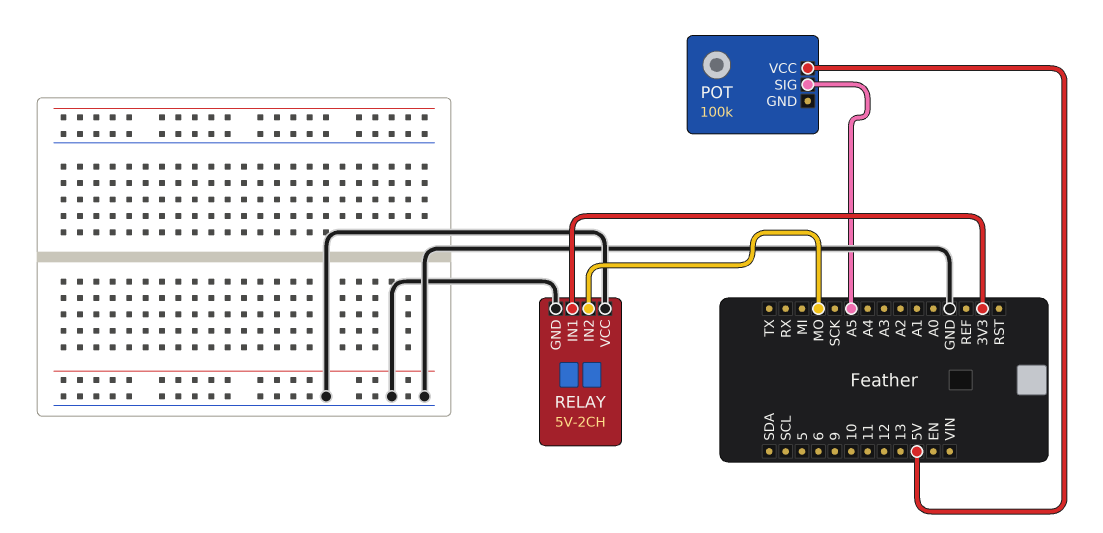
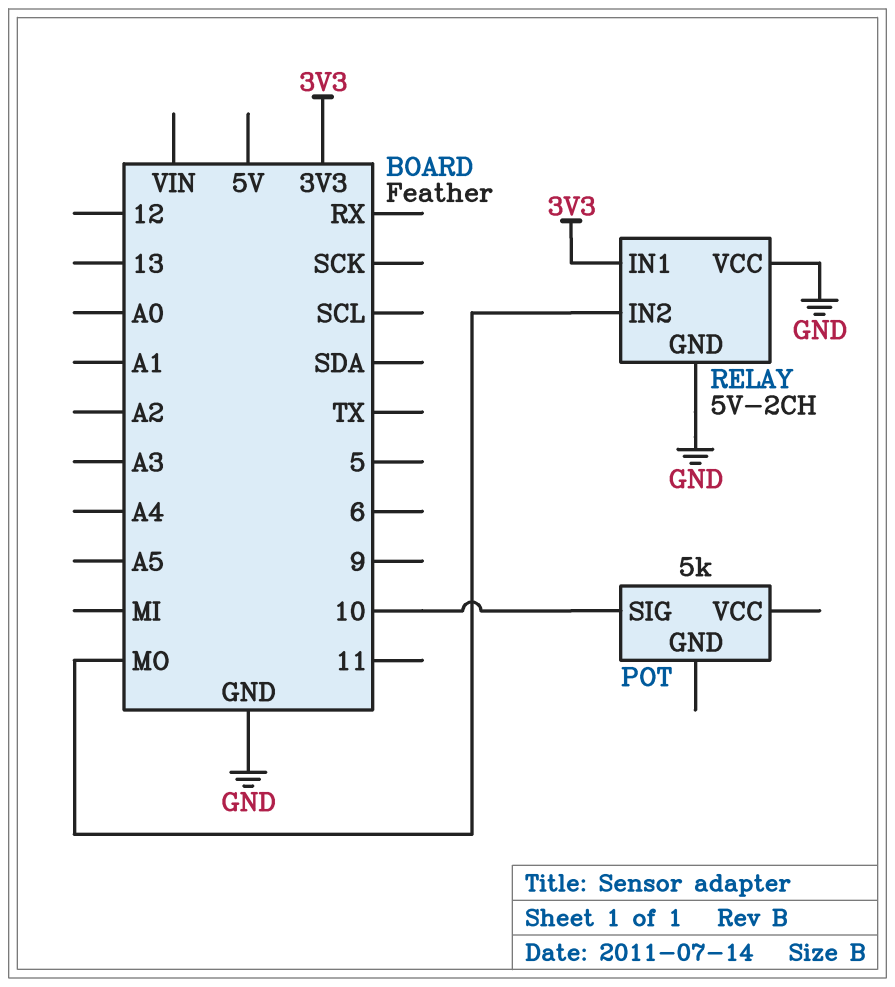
POT: 100k -> 5k
POT pin SIG: A5 -> 10
POT pin VCC: 5V -> none

